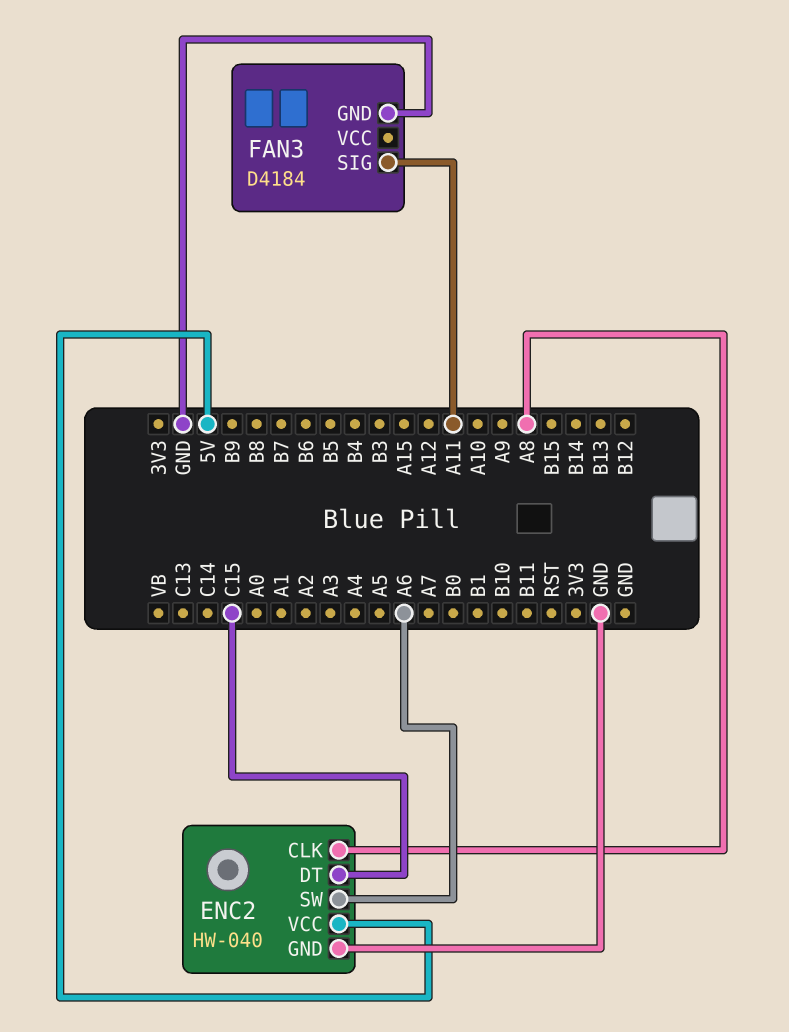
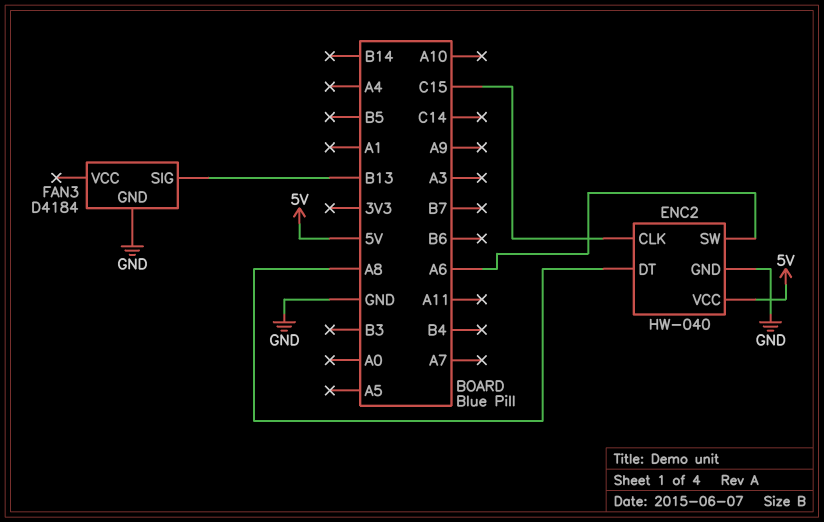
ENC2 pin CLK: A8 -> C15
ENC2 pin DT: C15 -> A8
FAN3 pin SIG: A11 -> B13

